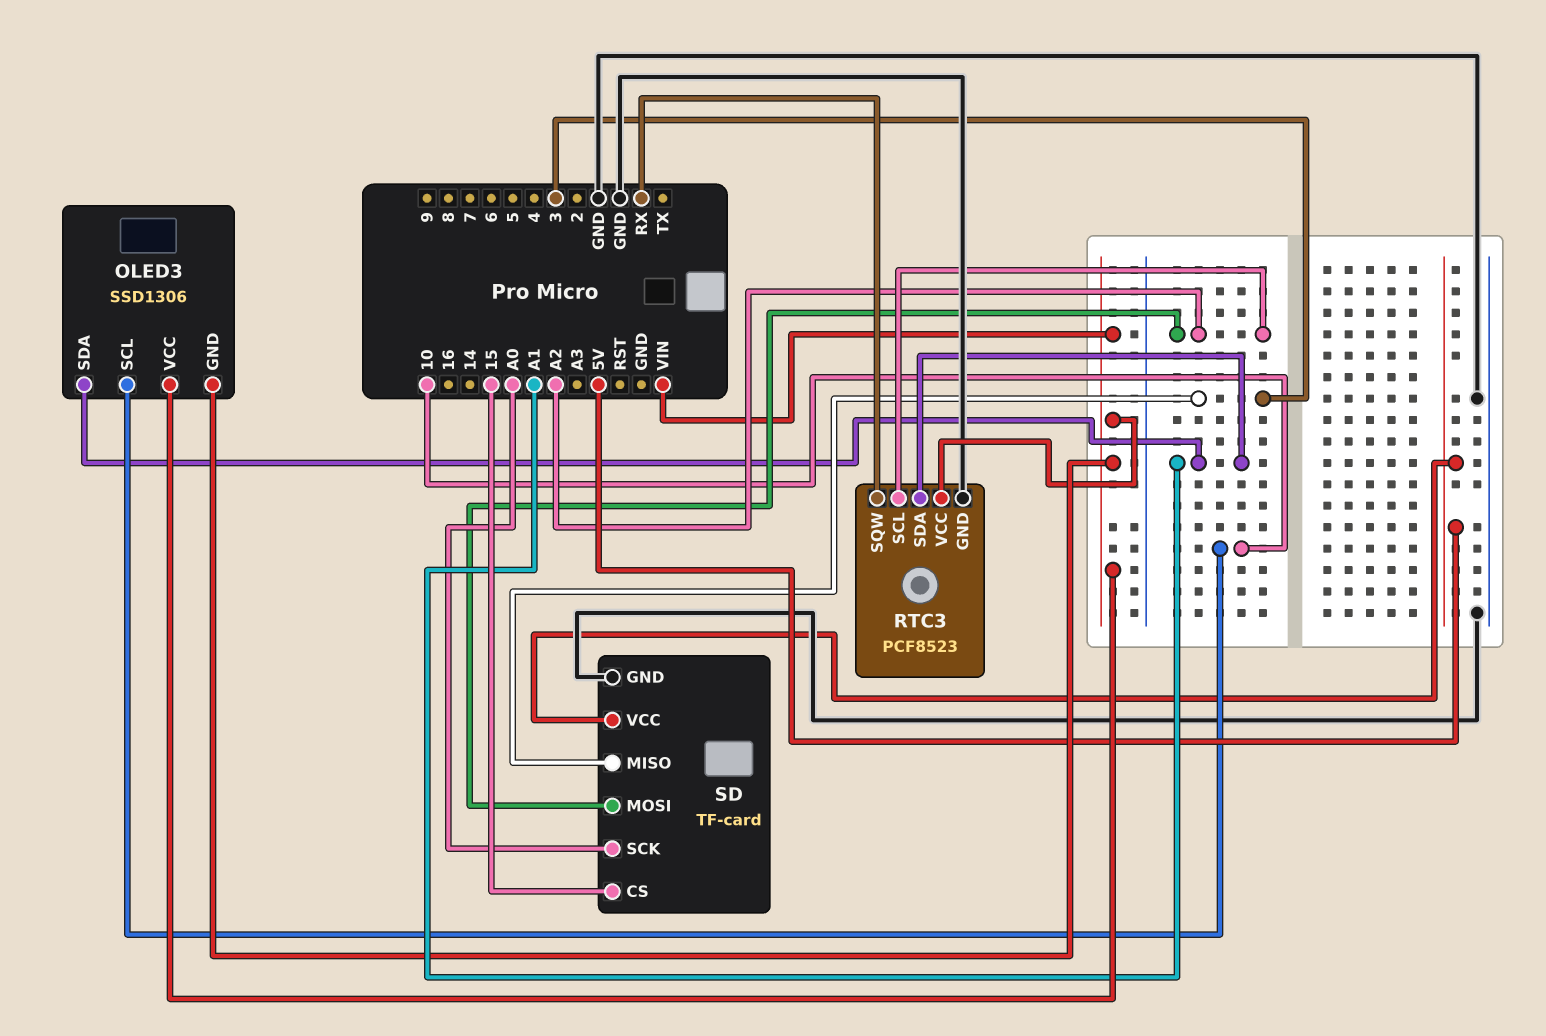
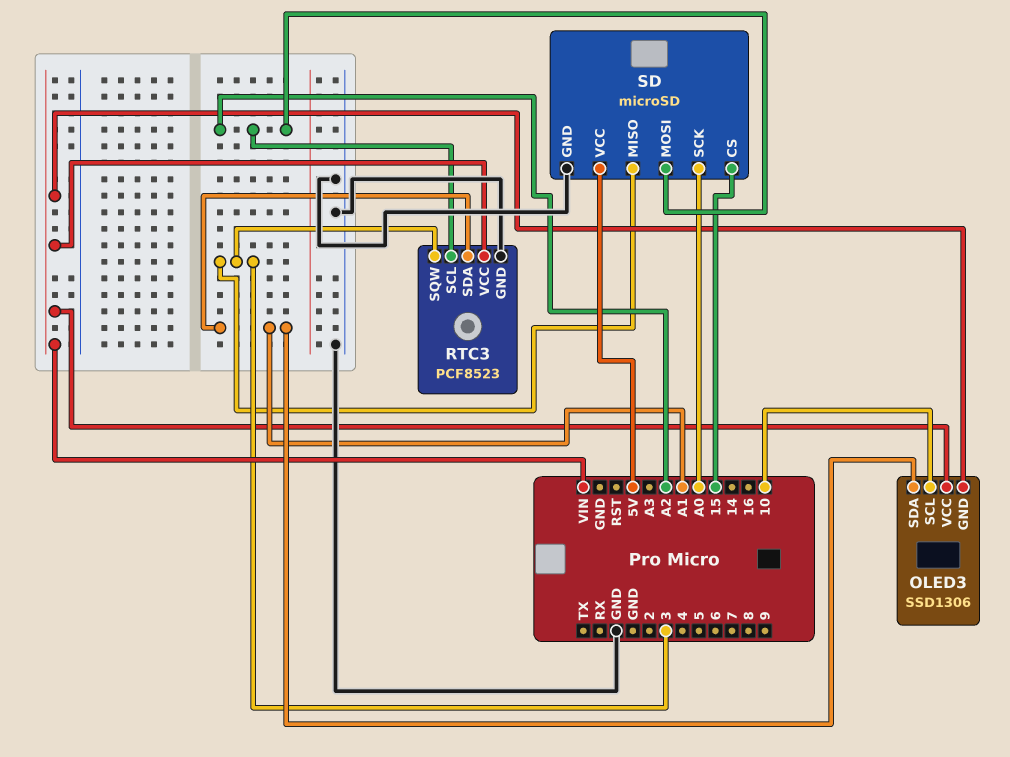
RTC3 pin SQW: RX -> 3
SD: TF-card -> microSD

